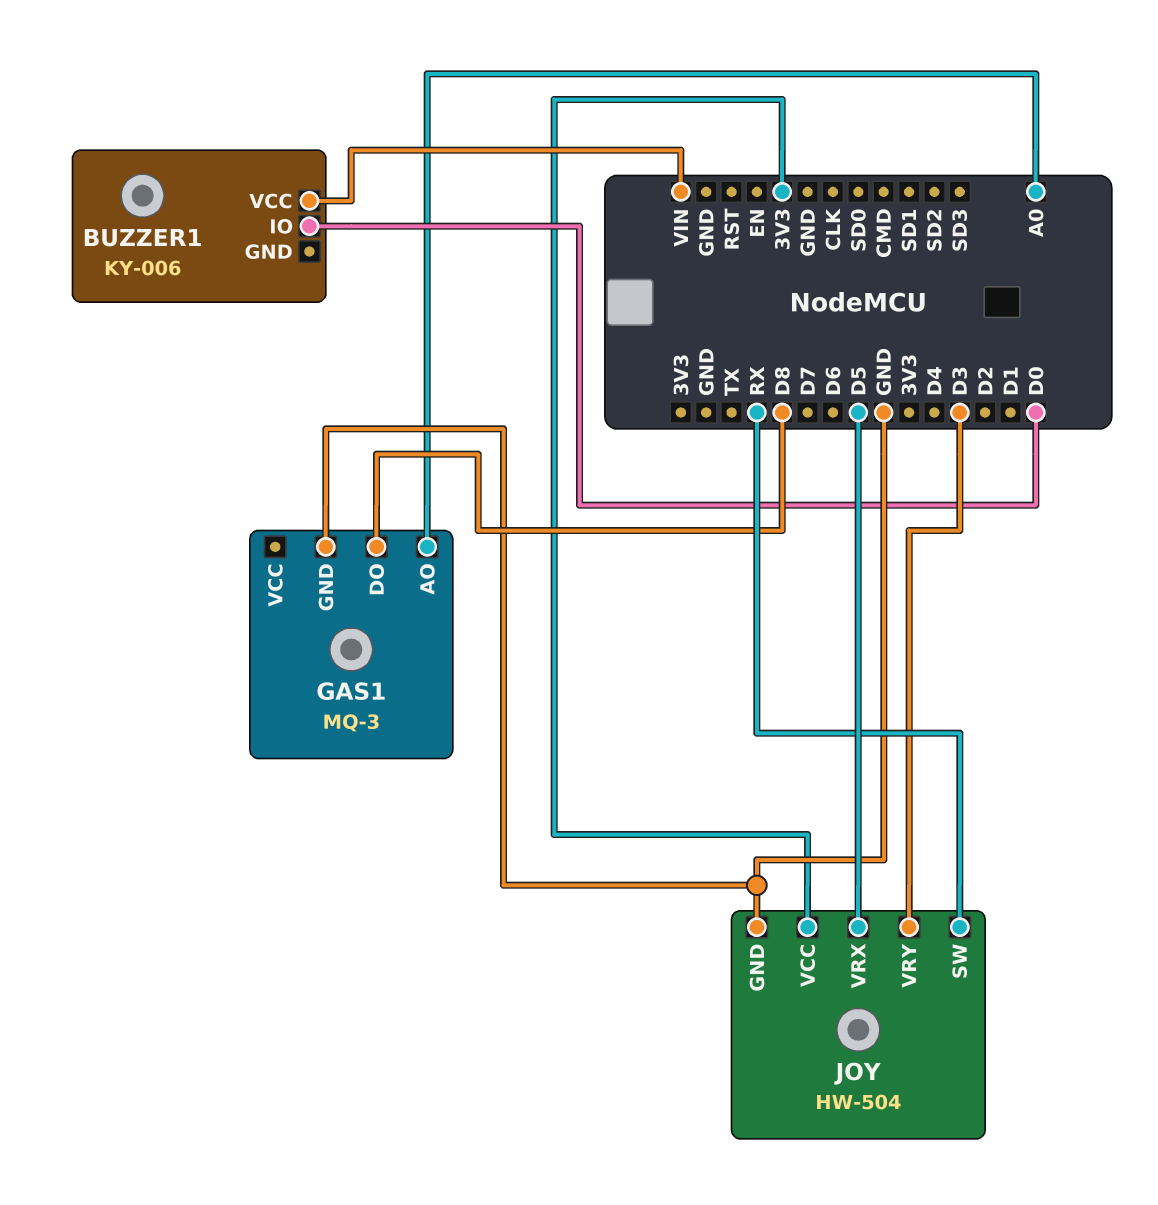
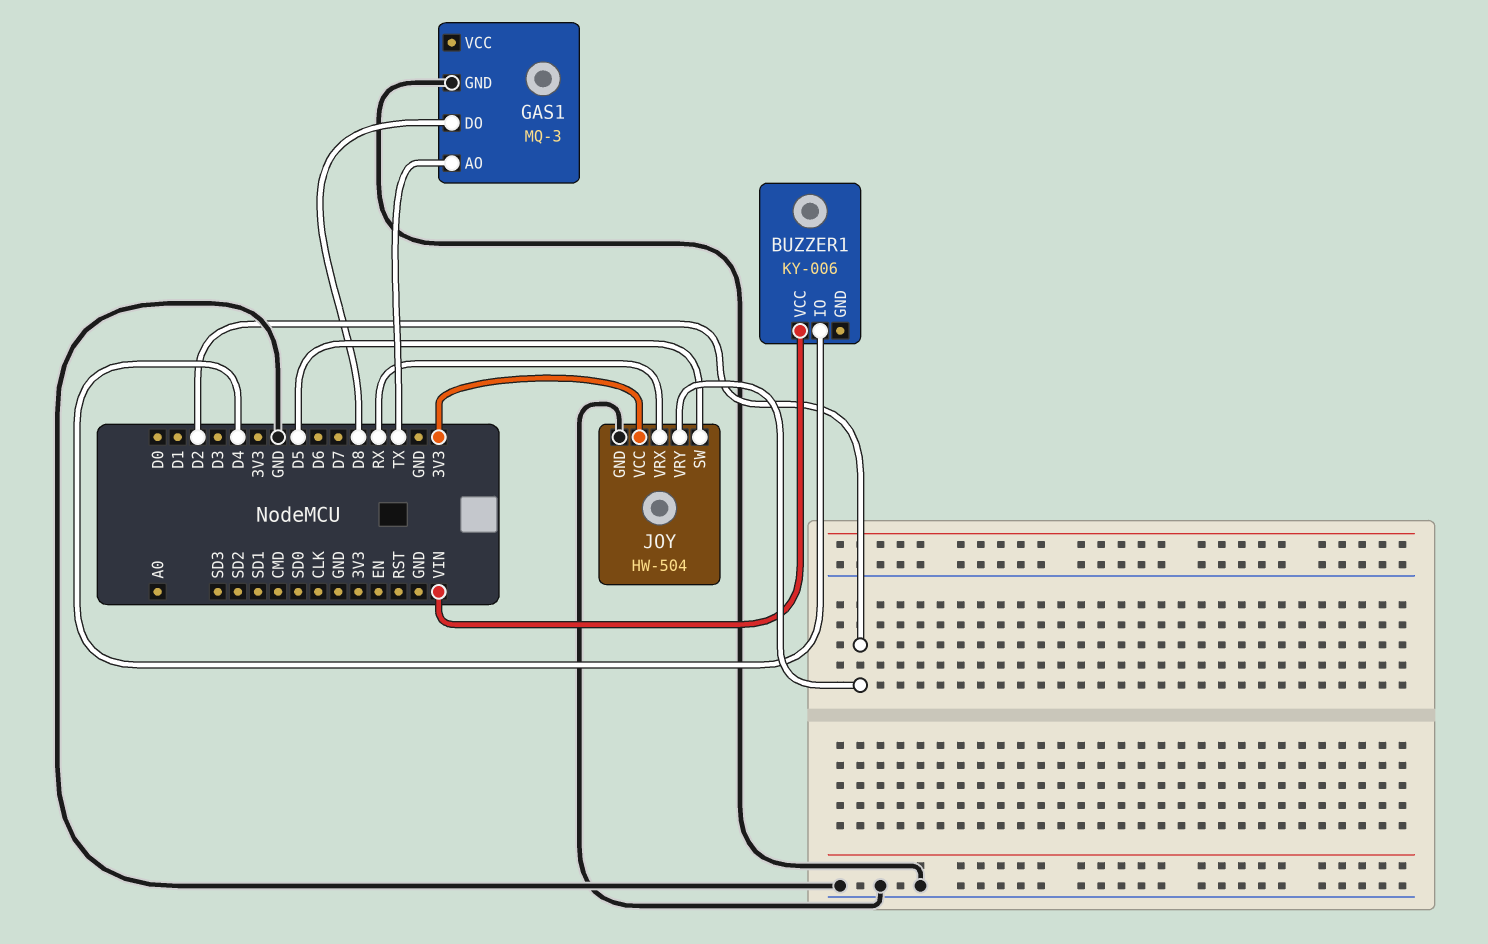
BUZZER1 pin IO: D0 -> D4
GAS1 pin AO: A0 -> TX
JOY pin SW: RX -> D5
JOY pin VRX: D5 -> RX
JOY pin VRY: D3 -> D2

